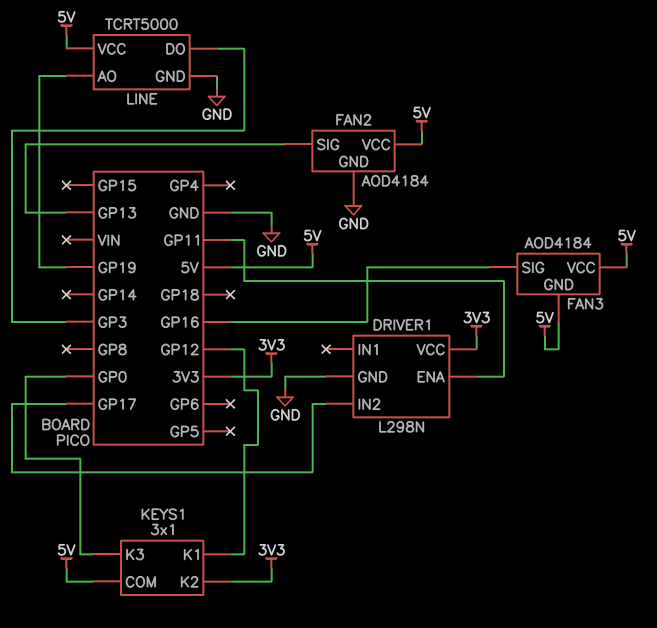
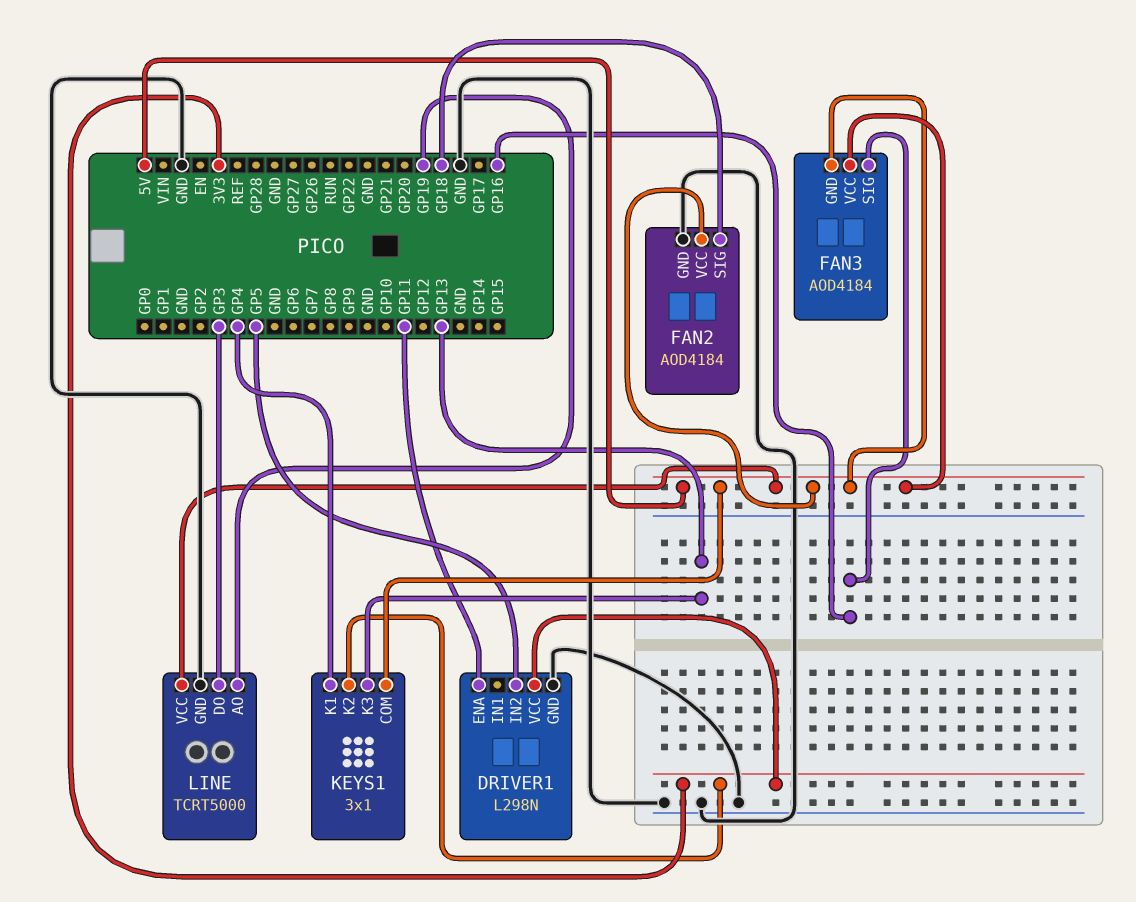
DRIVER1 pin IN2: GP17 -> GP5
FAN2 pin SIG: GP13 -> GP18
KEYS1 pin K1: GP12 -> GP4
KEYS1 pin K3: GP0 -> GP13

